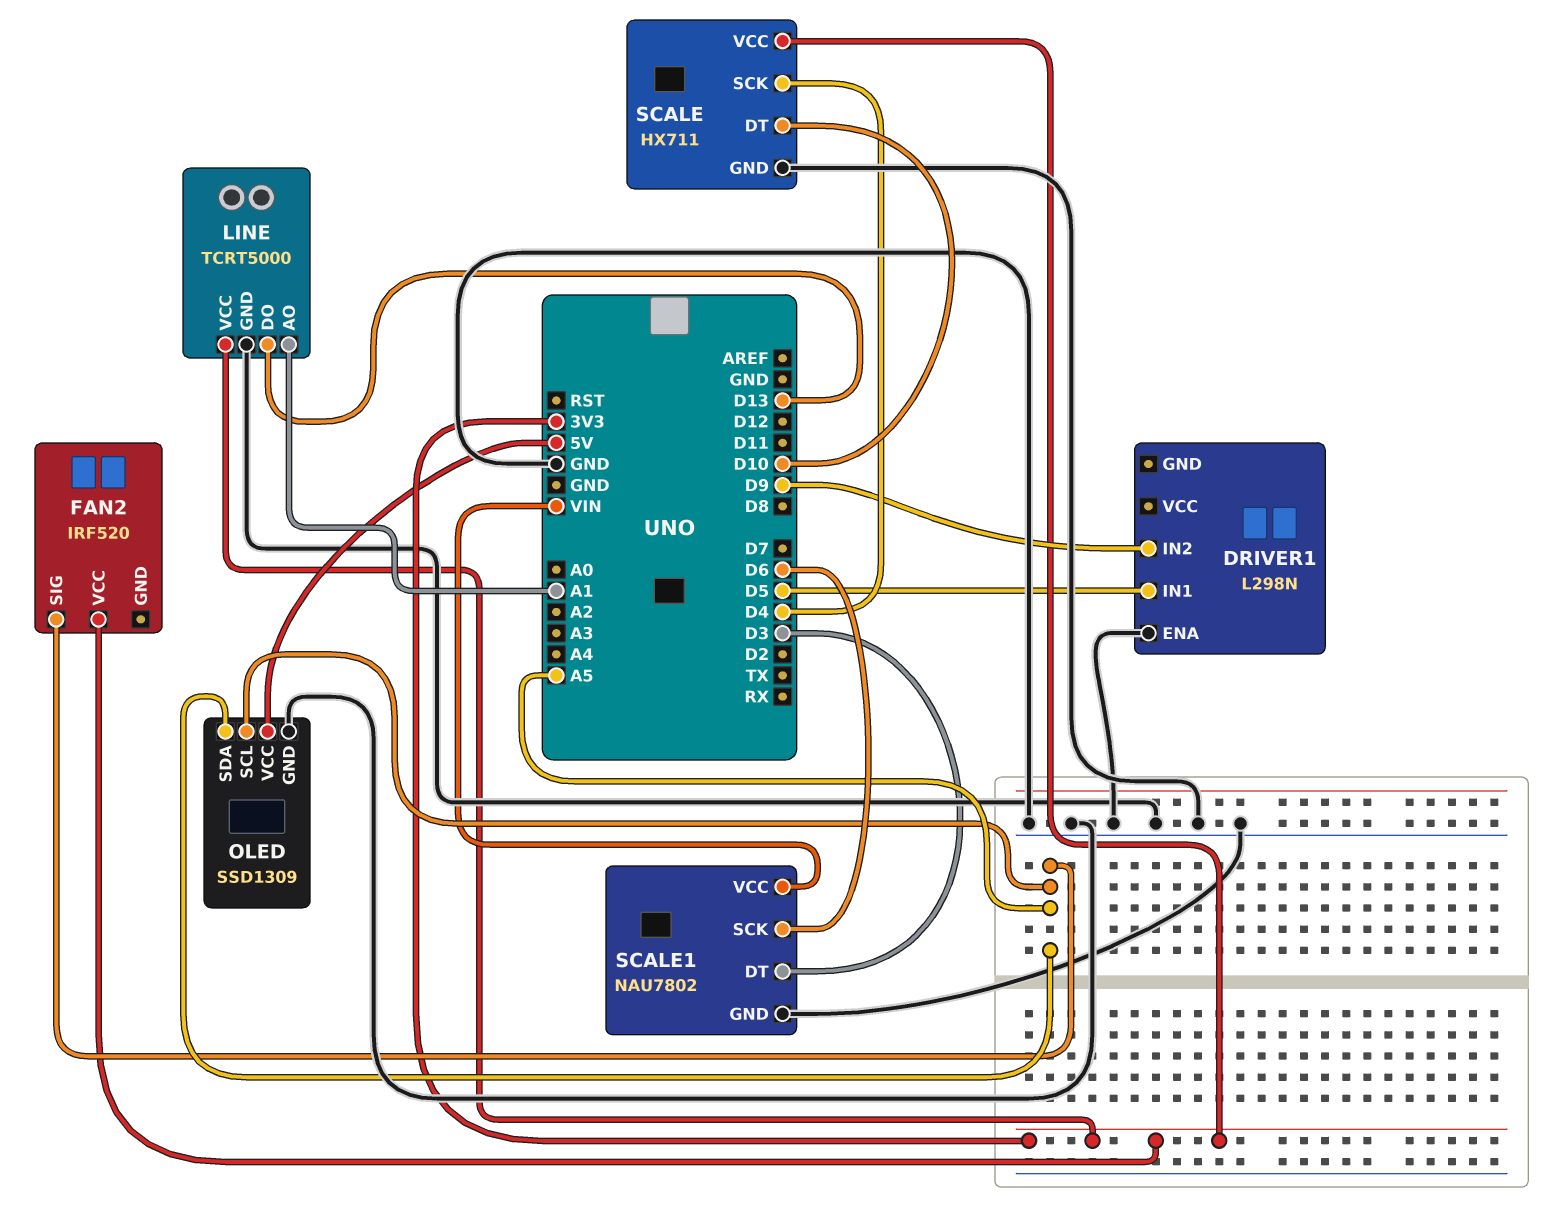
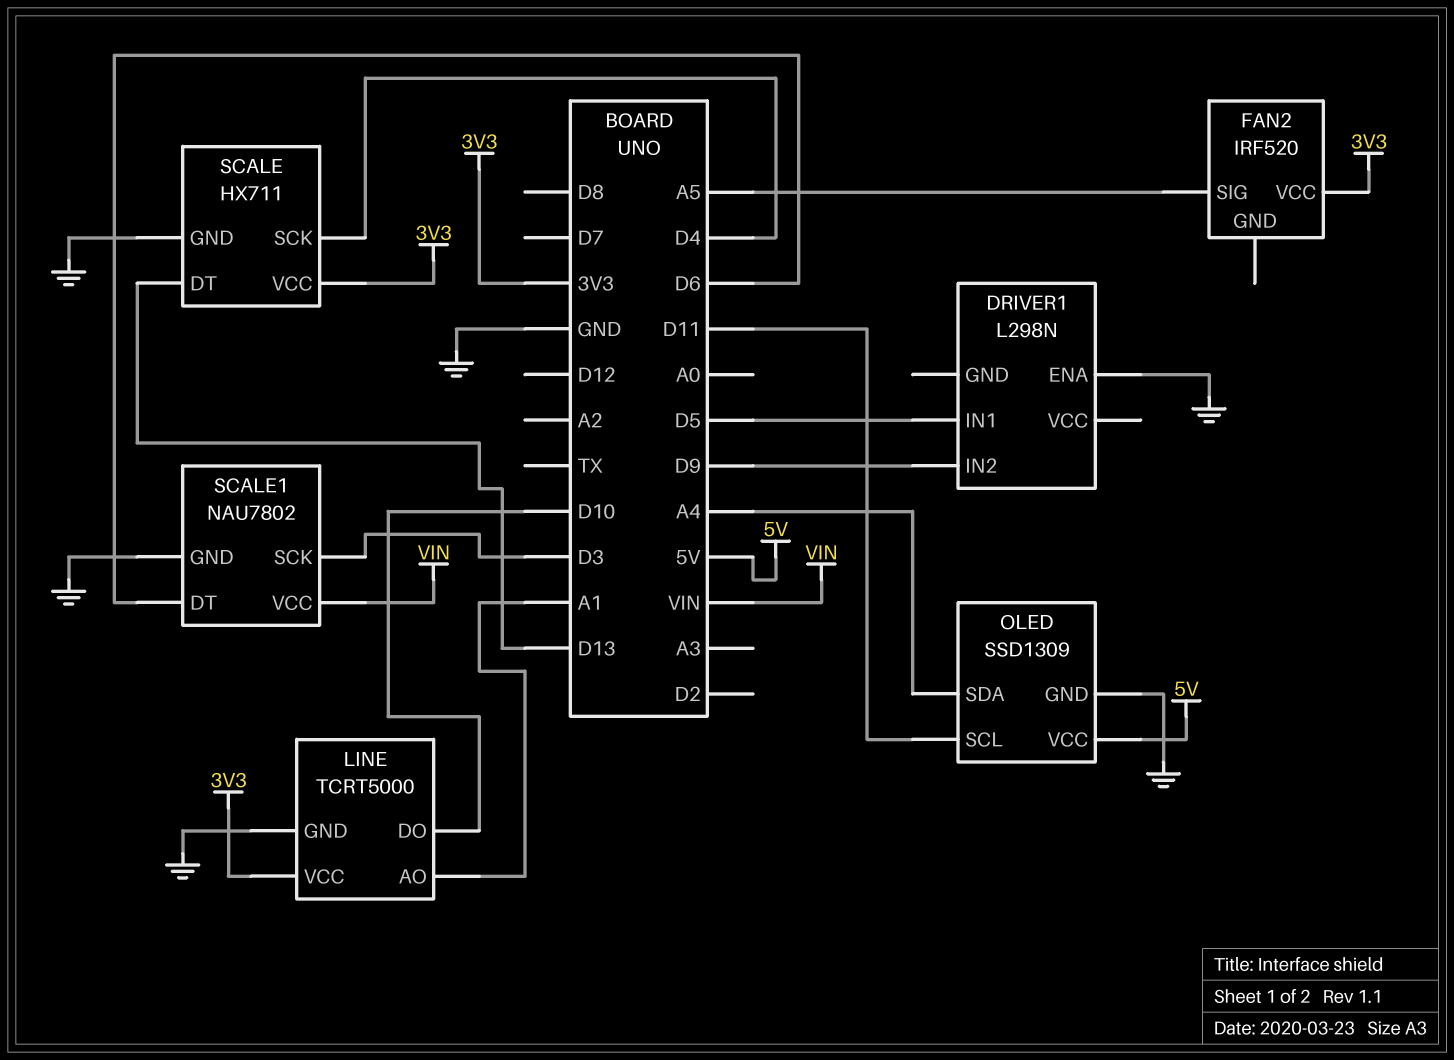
LINE pin DO: D13 -> D10
OLED pin SCL: A5 -> D11
OLED pin SDA: A5 -> A4
SCALE pin DT: D10 -> D13
SCALE1 pin DT: D3 -> D6
SCALE1 pin SCK: D6 -> D3

